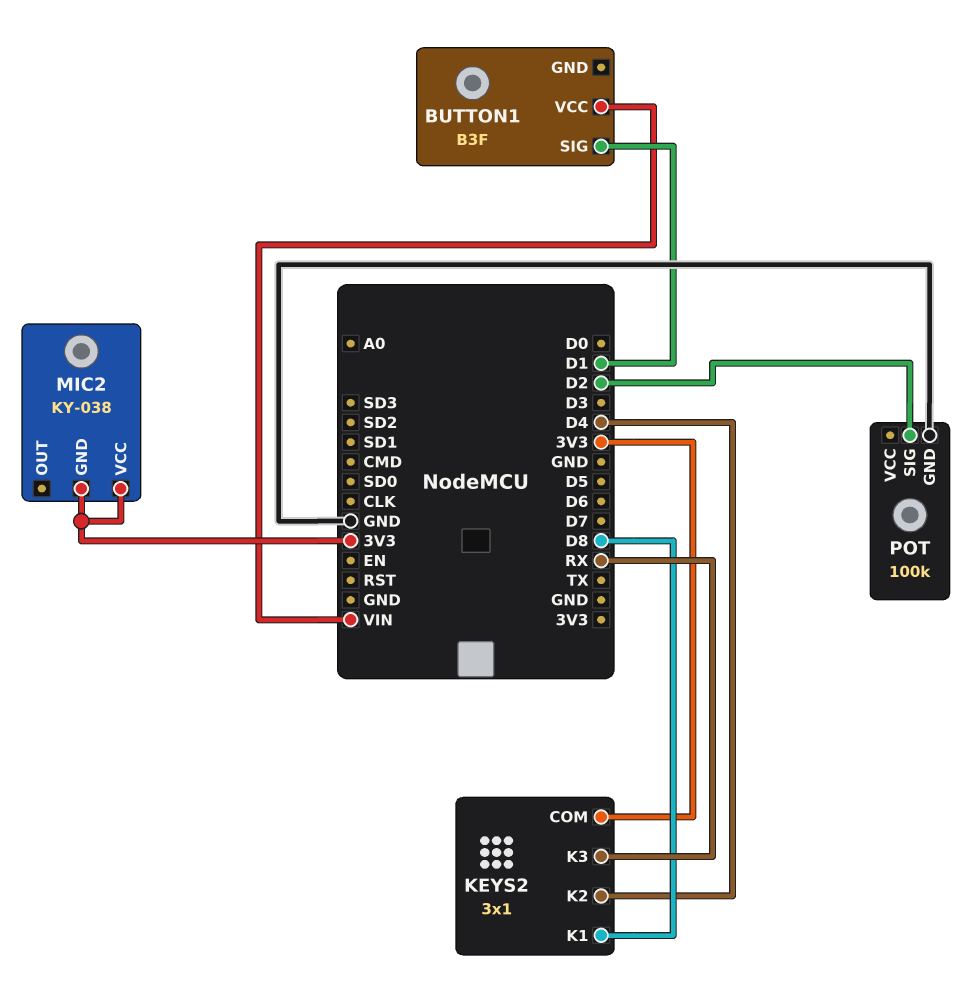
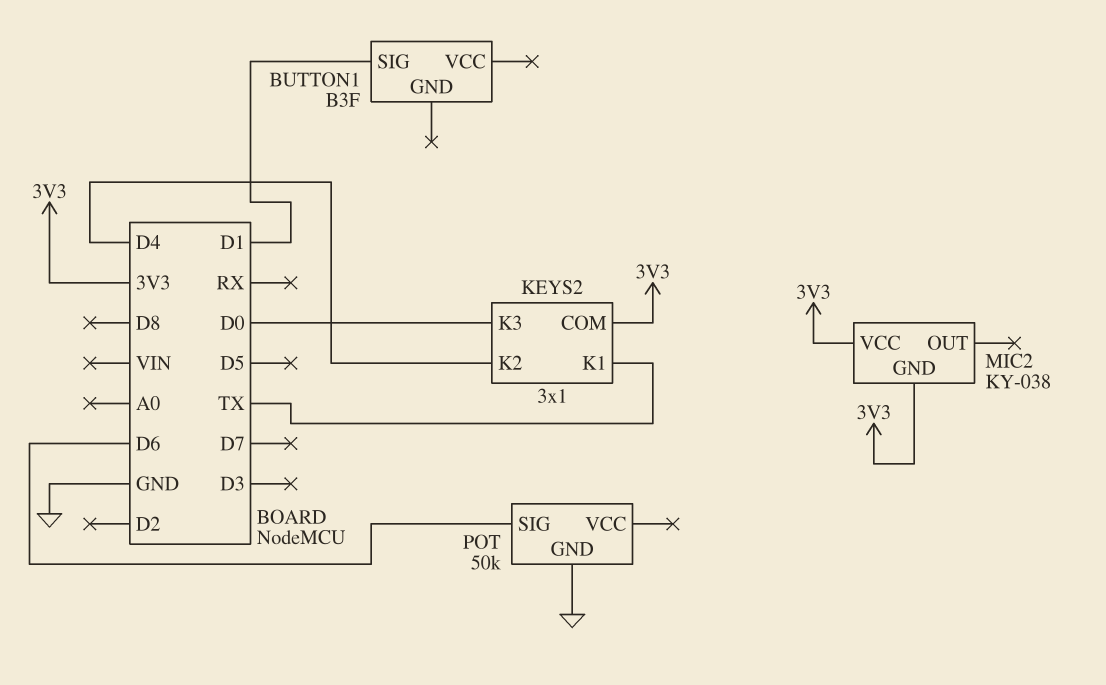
BUTTON1 pin VCC: VIN -> none
KEYS2 pin K1: D8 -> TX
KEYS2 pin K3: RX -> D0
POT: 100k -> 50k
POT pin SIG: D2 -> D6

